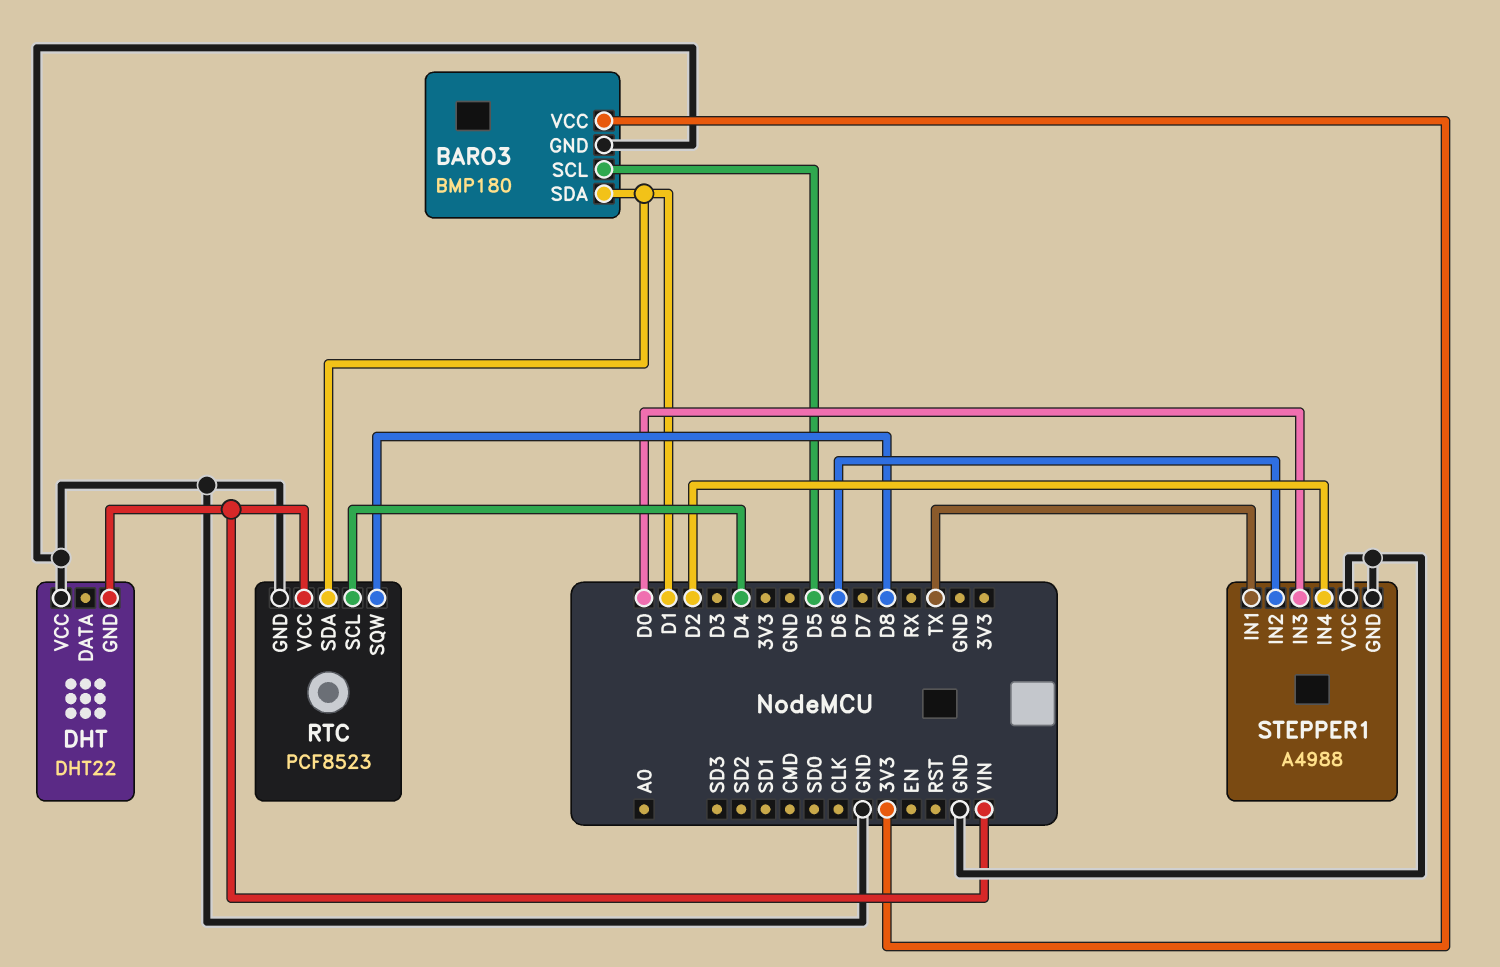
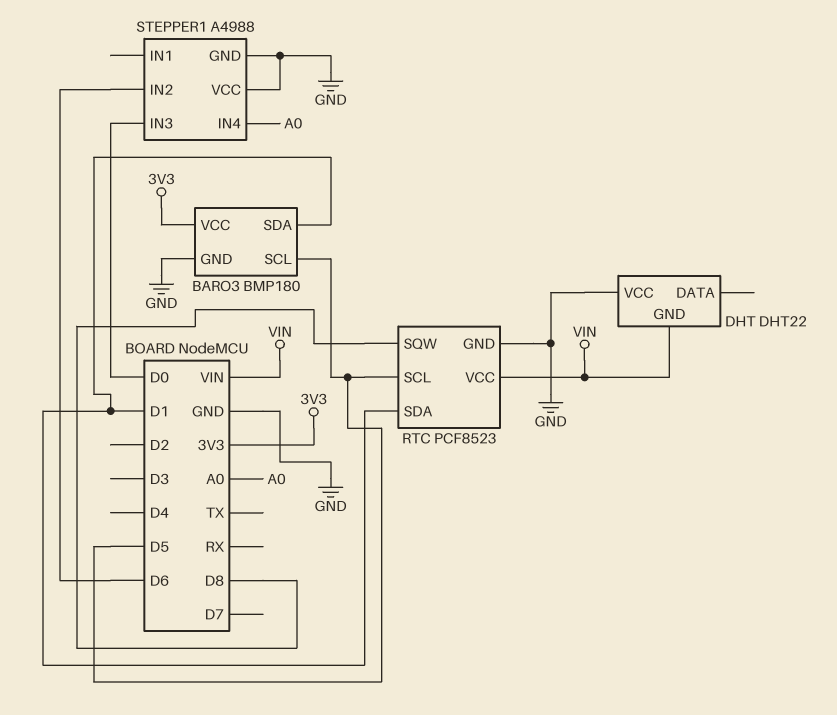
RTC pin SCL: D4 -> D5
STEPPER1 pin IN1: TX -> none
STEPPER1 pin IN4: D2 -> A0

